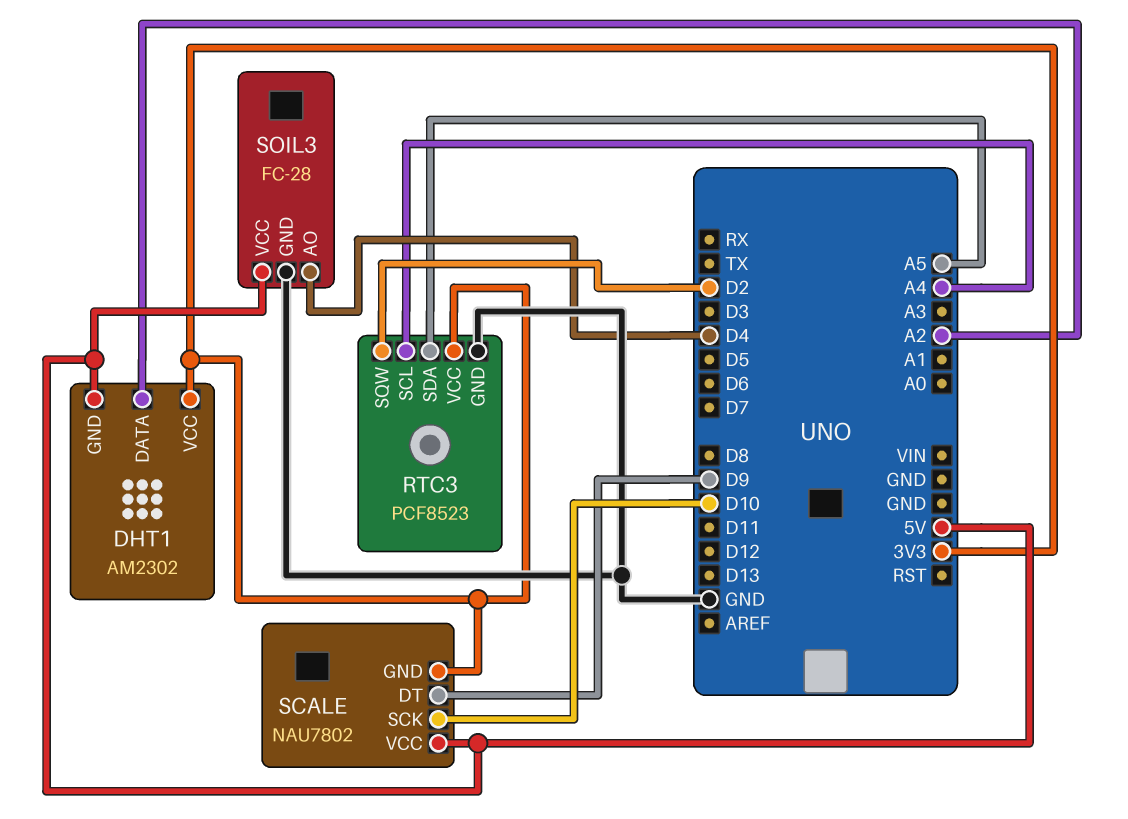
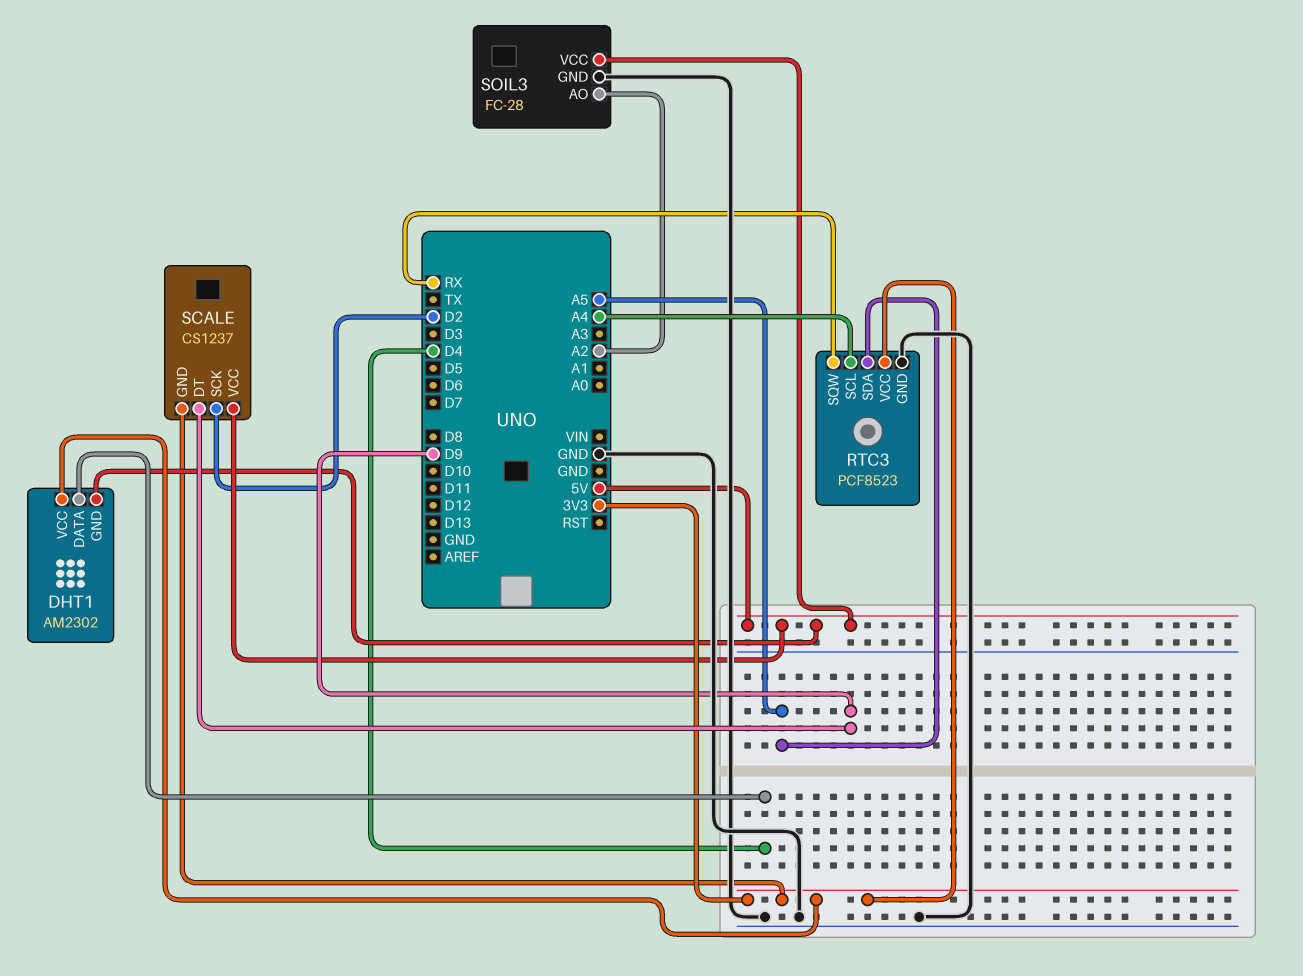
DHT1 pin DATA: A2 -> D4
RTC3 pin SQW: D2 -> RX
SCALE: NAU7802 -> CS1237
SCALE pin SCK: D10 -> D2
SOIL3 pin AO: D4 -> A2

